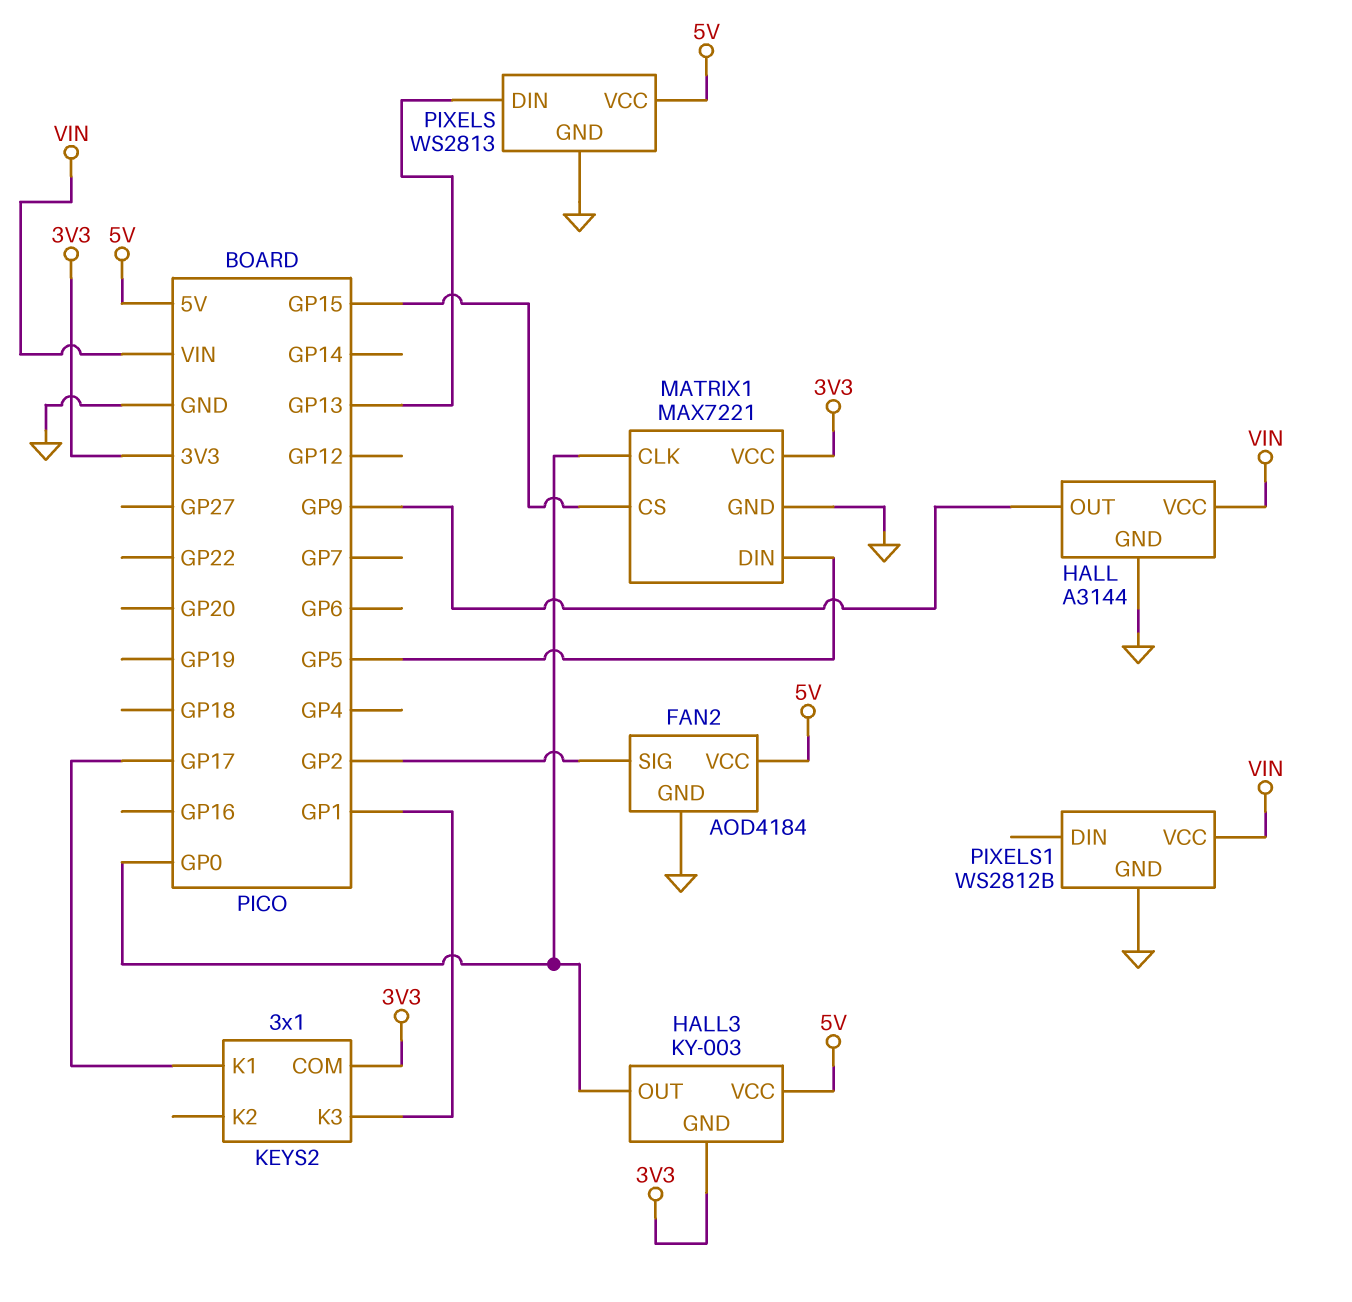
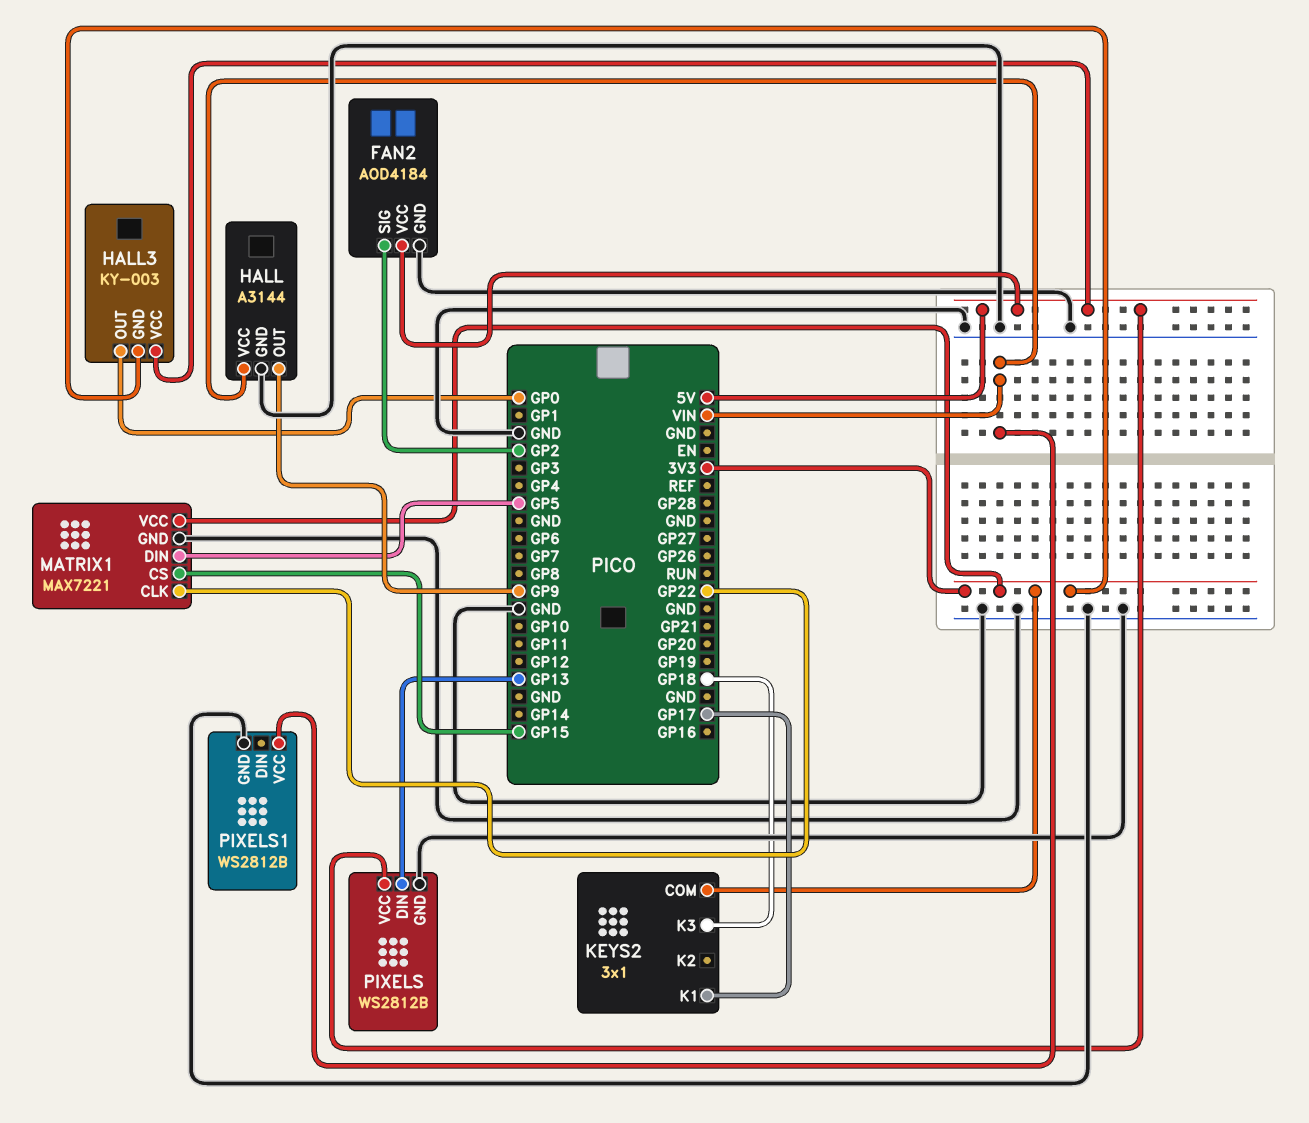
KEYS2 pin K3: GP1 -> GP18
MATRIX1 pin CLK: GP0 -> GP22
PIXELS: WS2813 -> WS2812B

